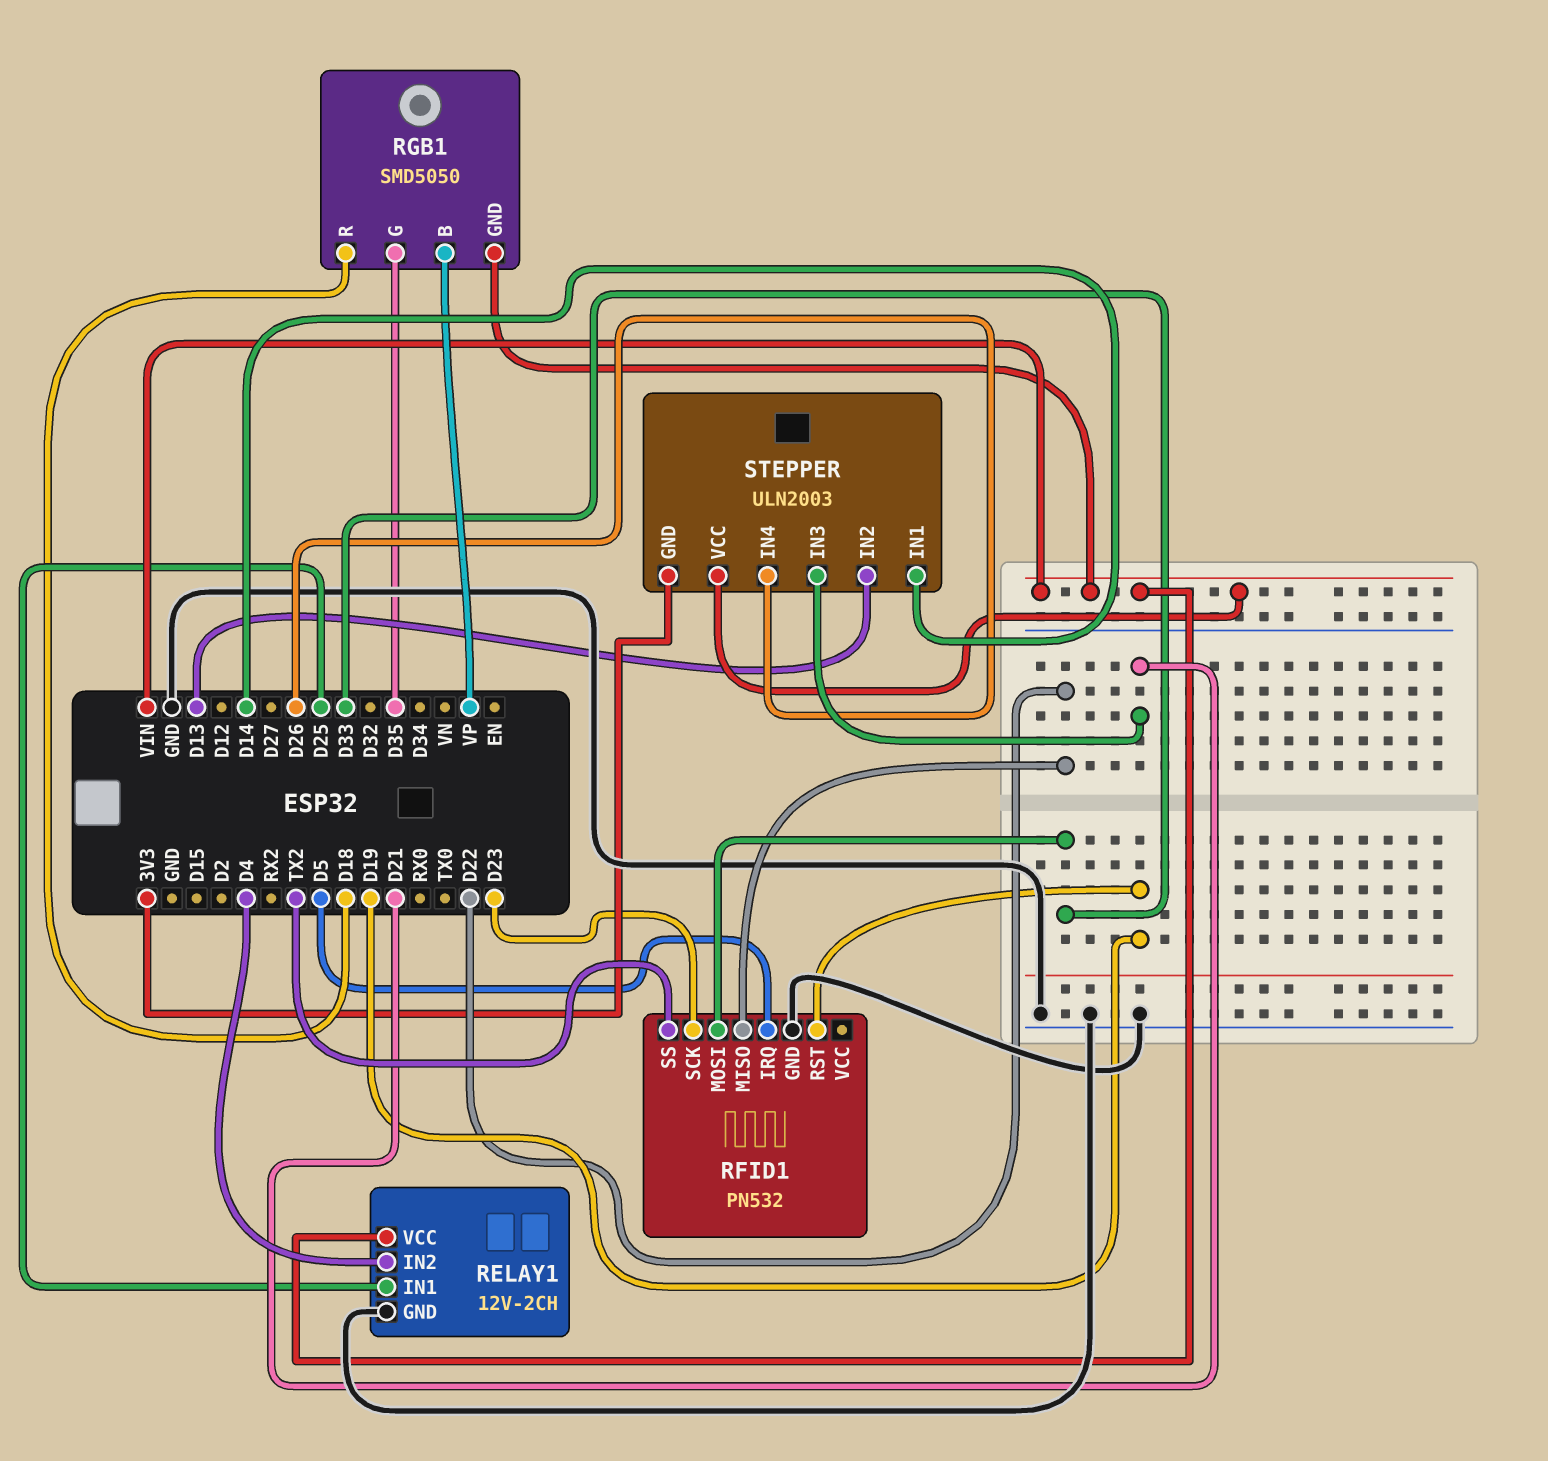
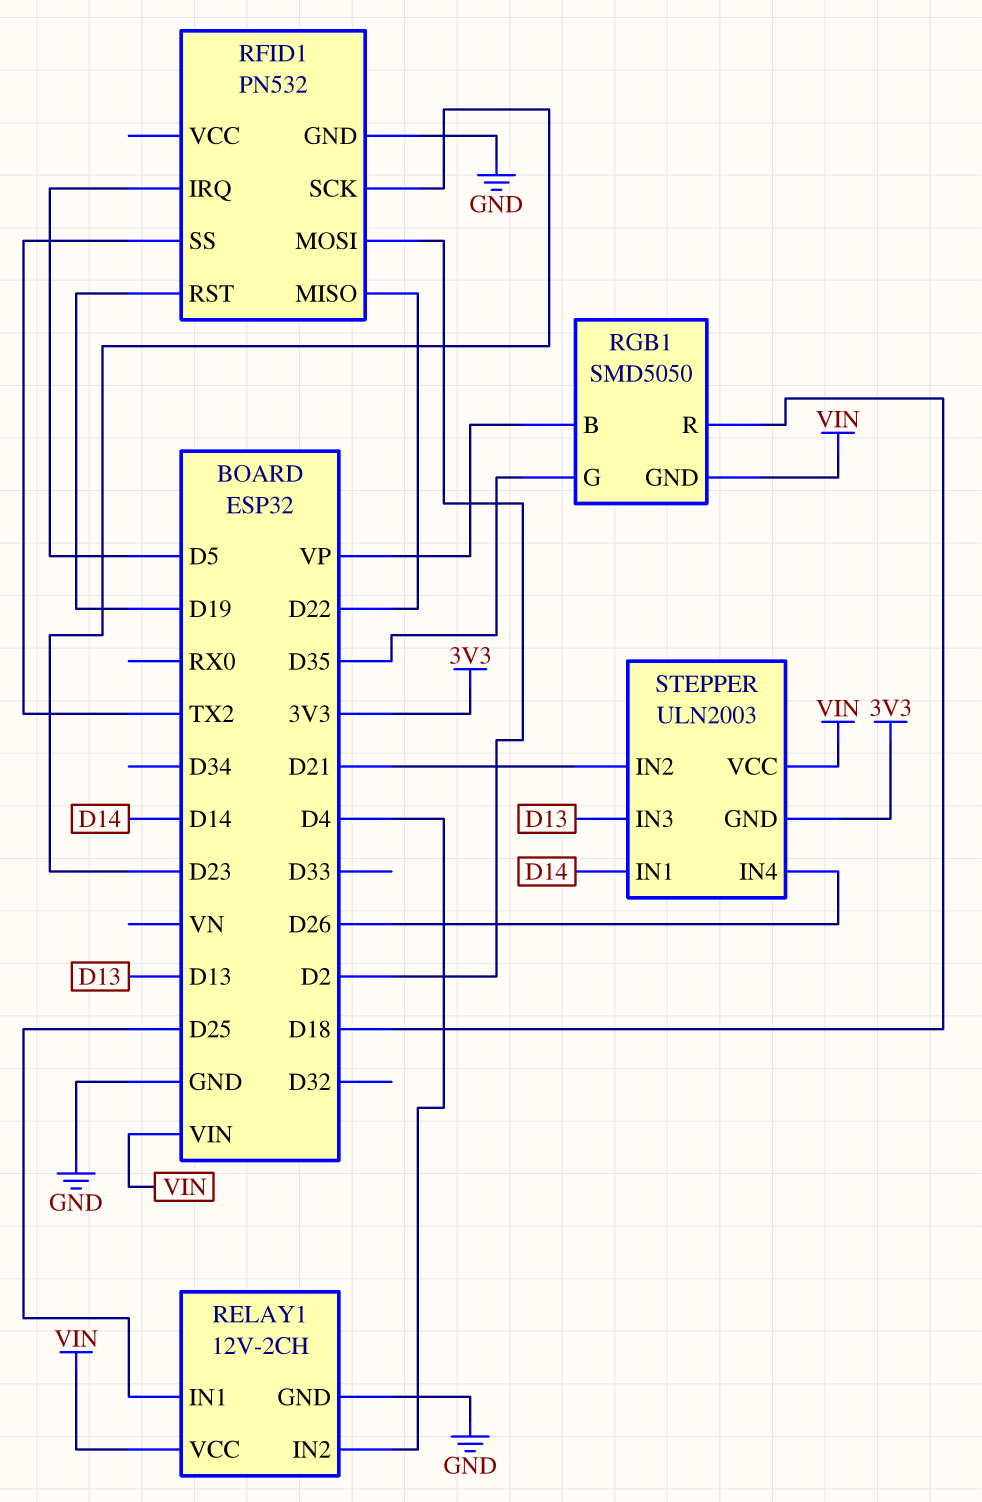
RFID1 pin MOSI: D33 -> D2
STEPPER pin IN2: D13 -> D21
STEPPER pin IN3: D21 -> D13

